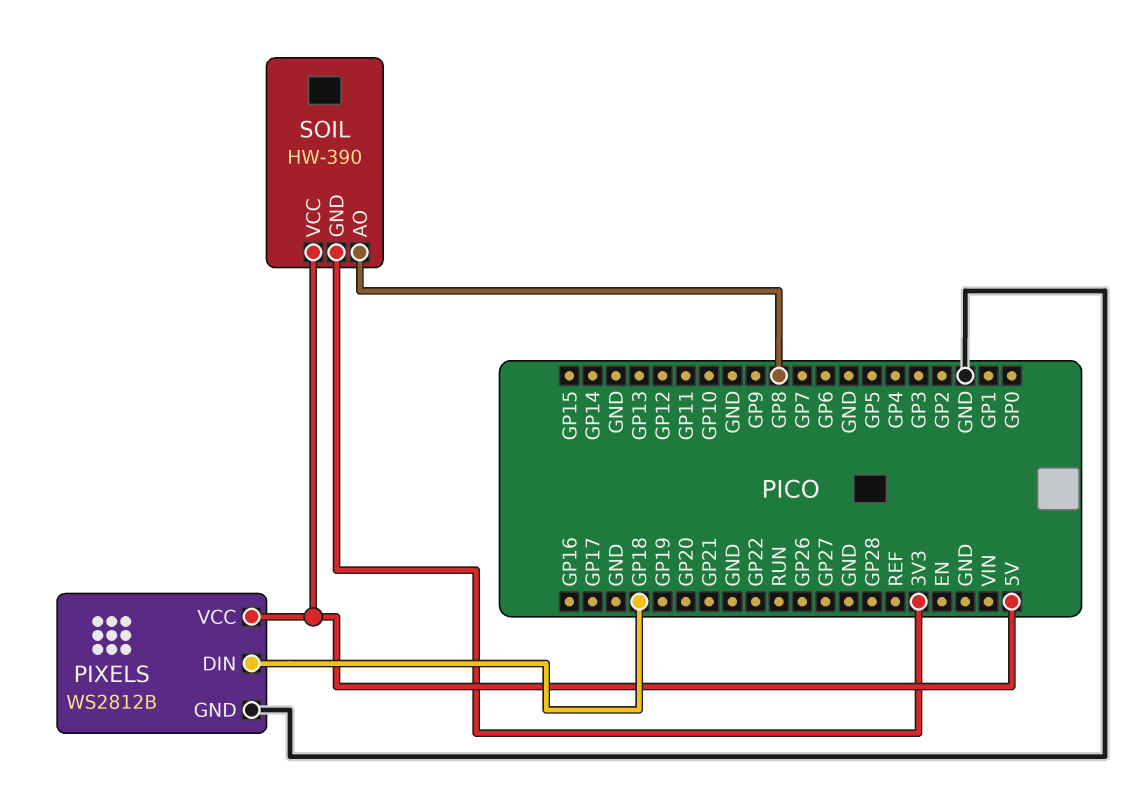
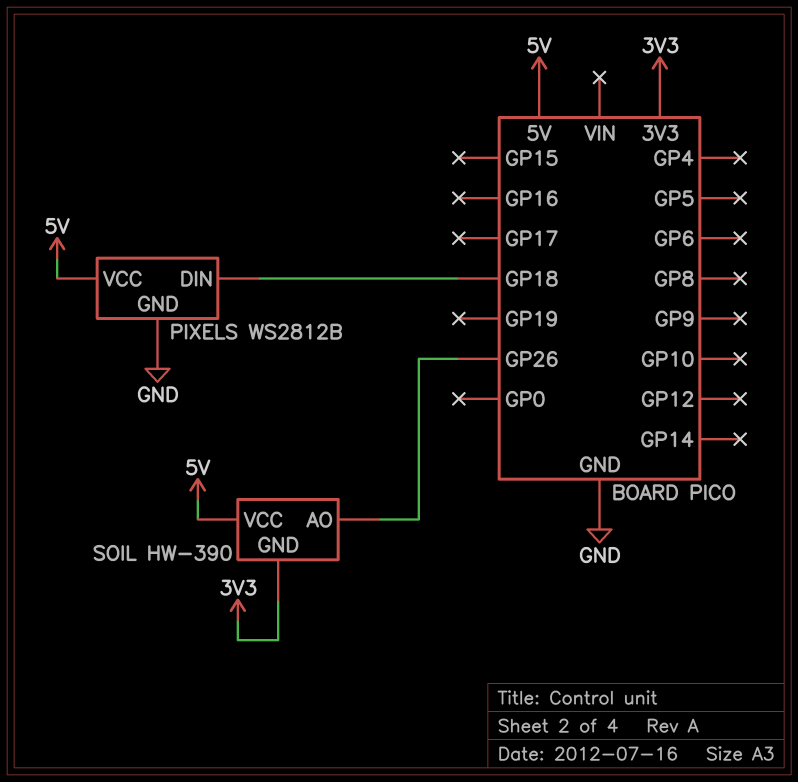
SOIL pin AO: GP8 -> GP26

